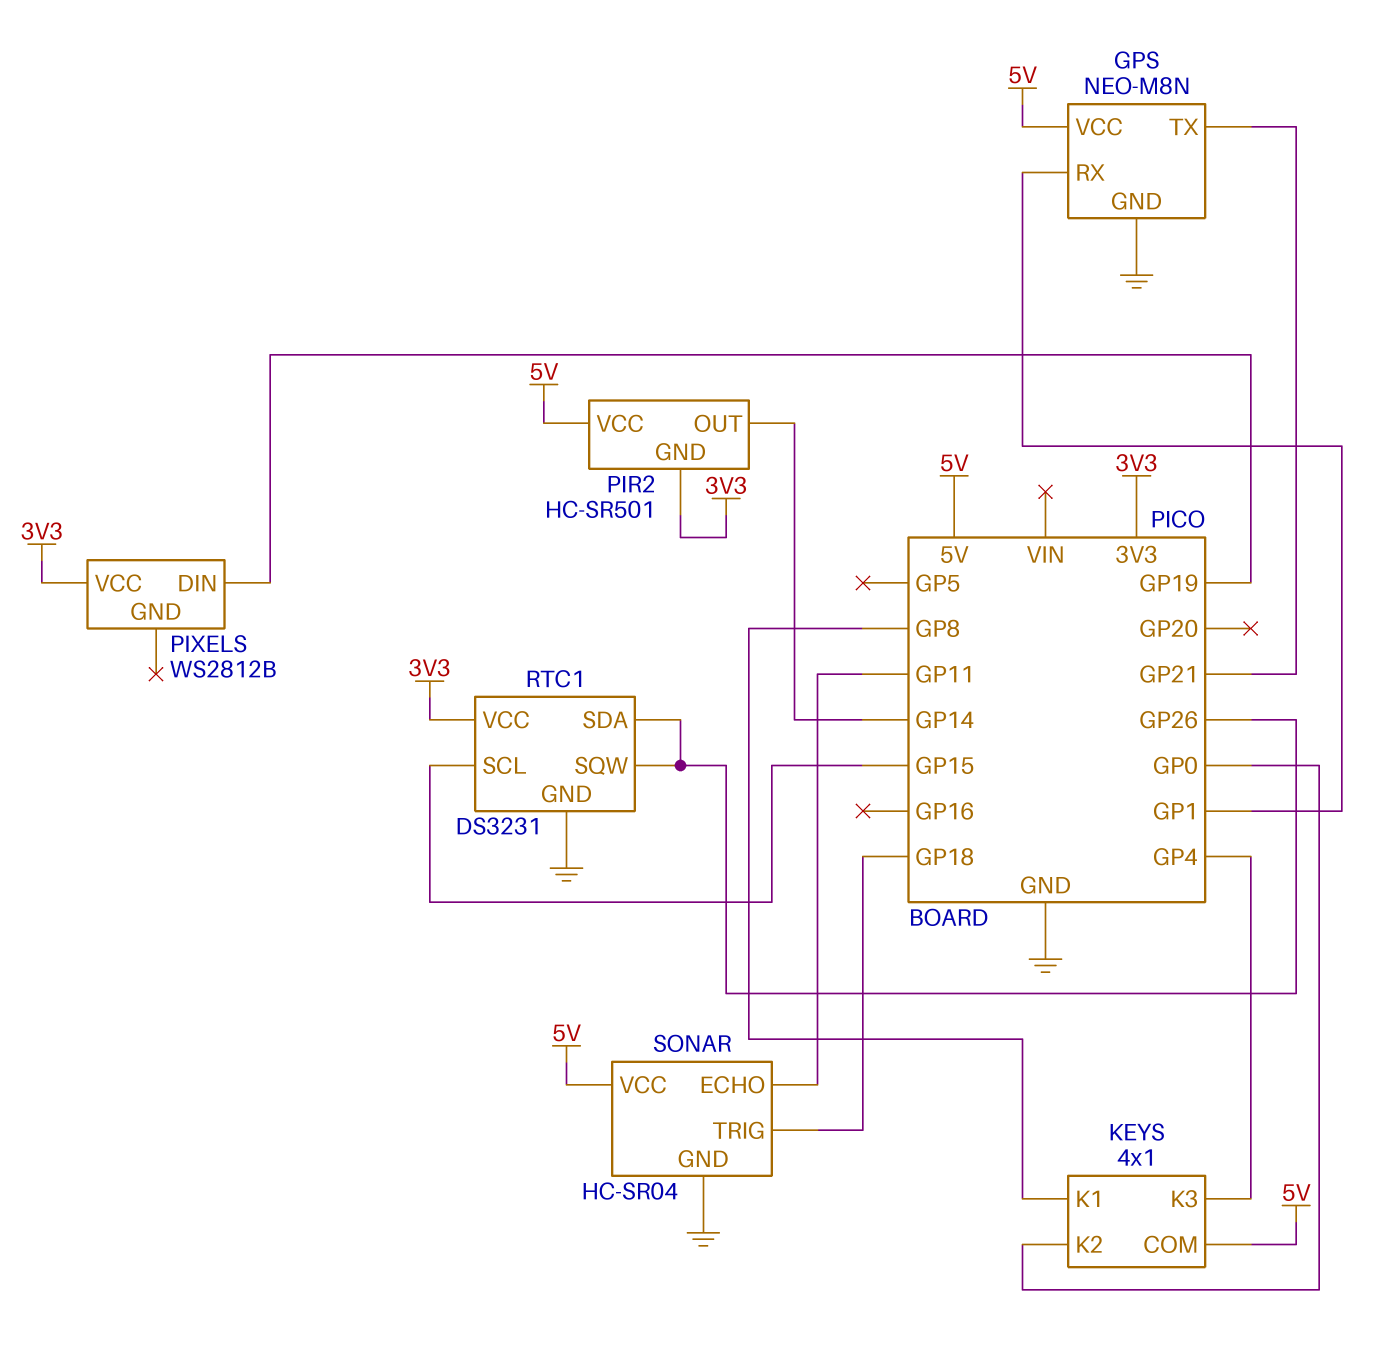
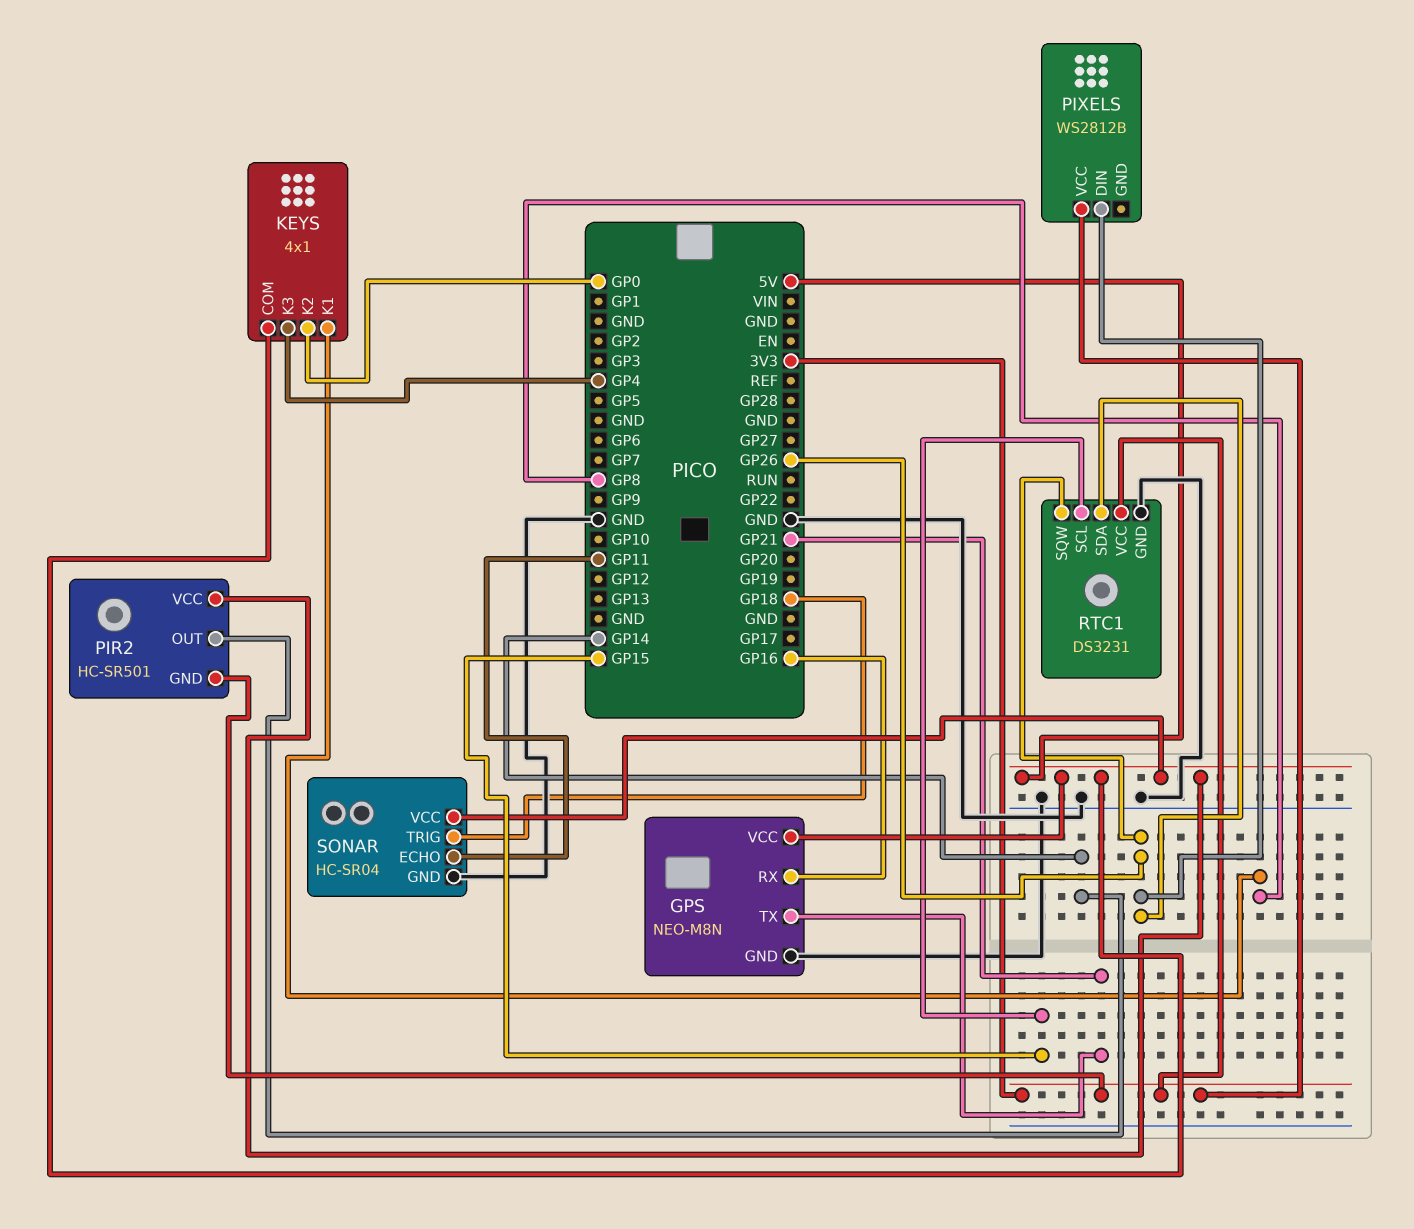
GPS pin RX: GP1 -> GP16
PIXELS pin DIN: GP19 -> GP26

